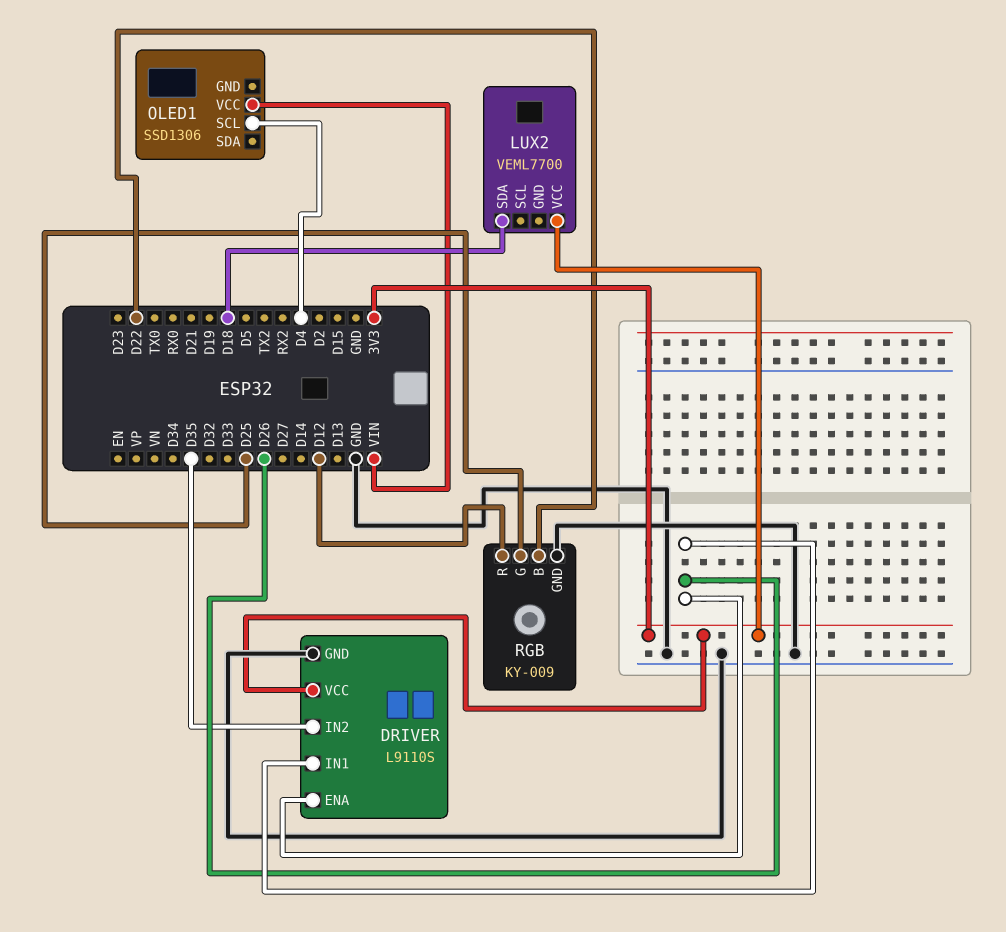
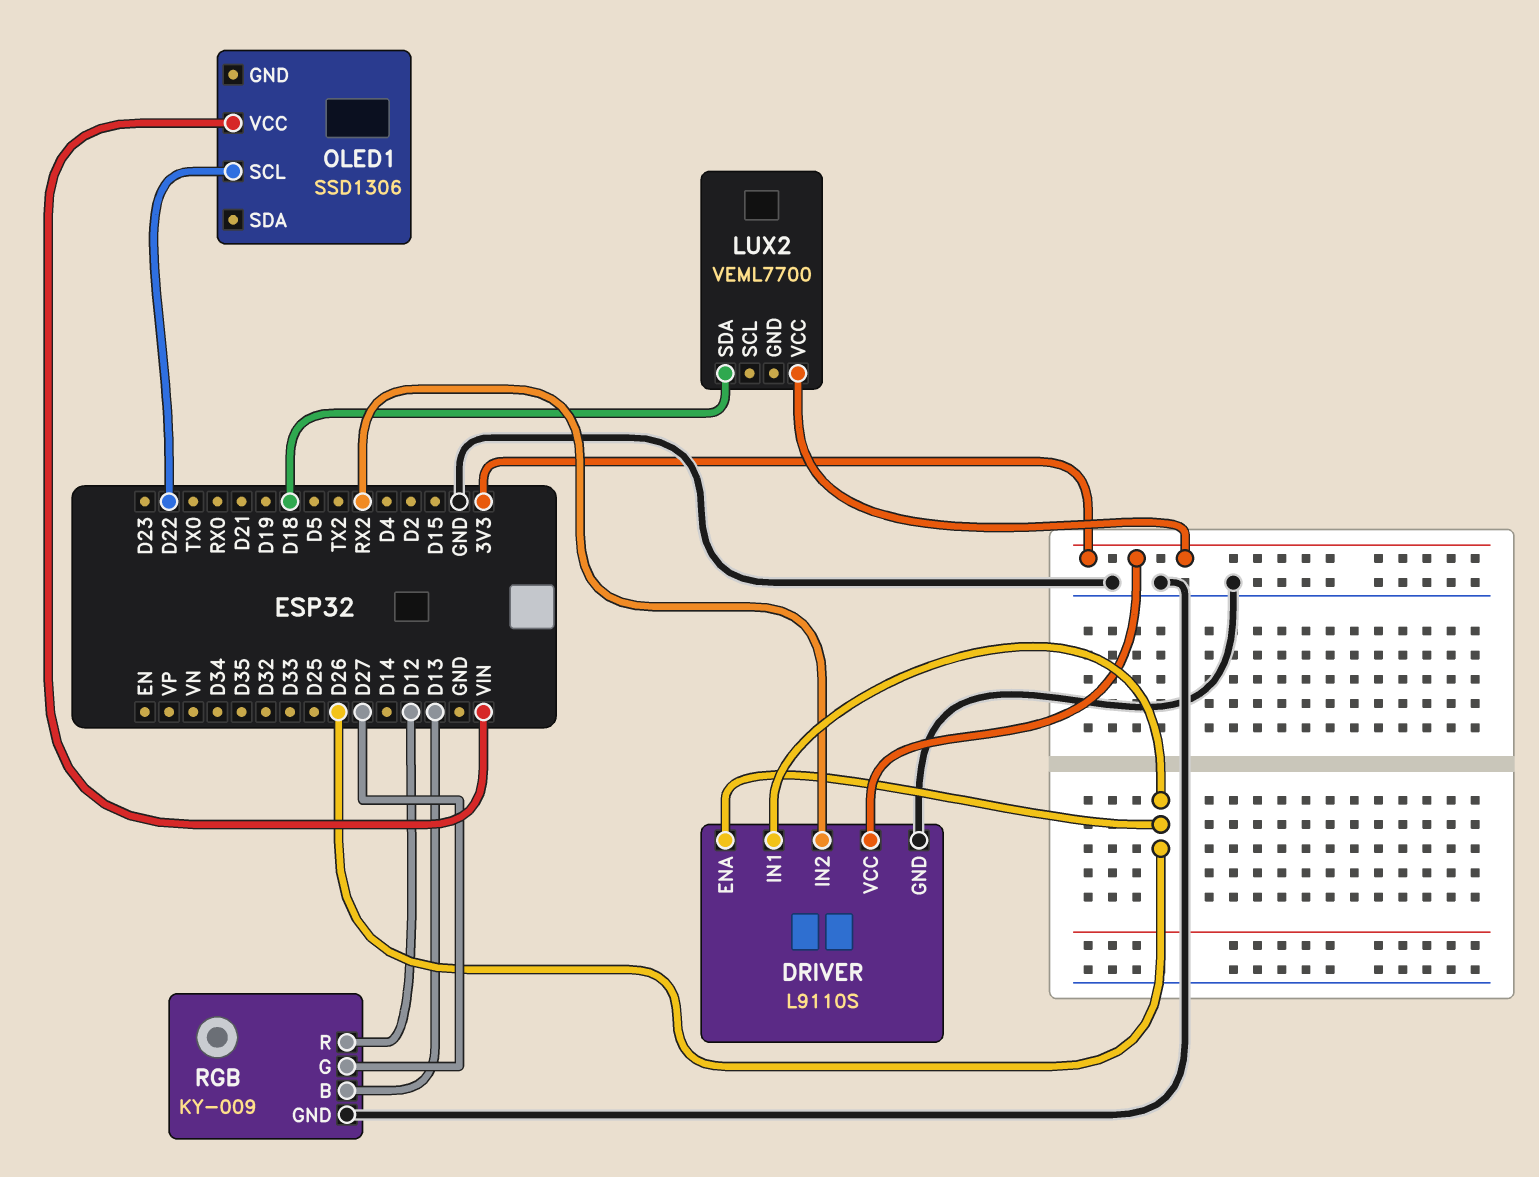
DRIVER pin IN2: D35 -> RX2
OLED1 pin SCL: D4 -> D22
RGB pin B: D22 -> D13
RGB pin G: D25 -> D27

